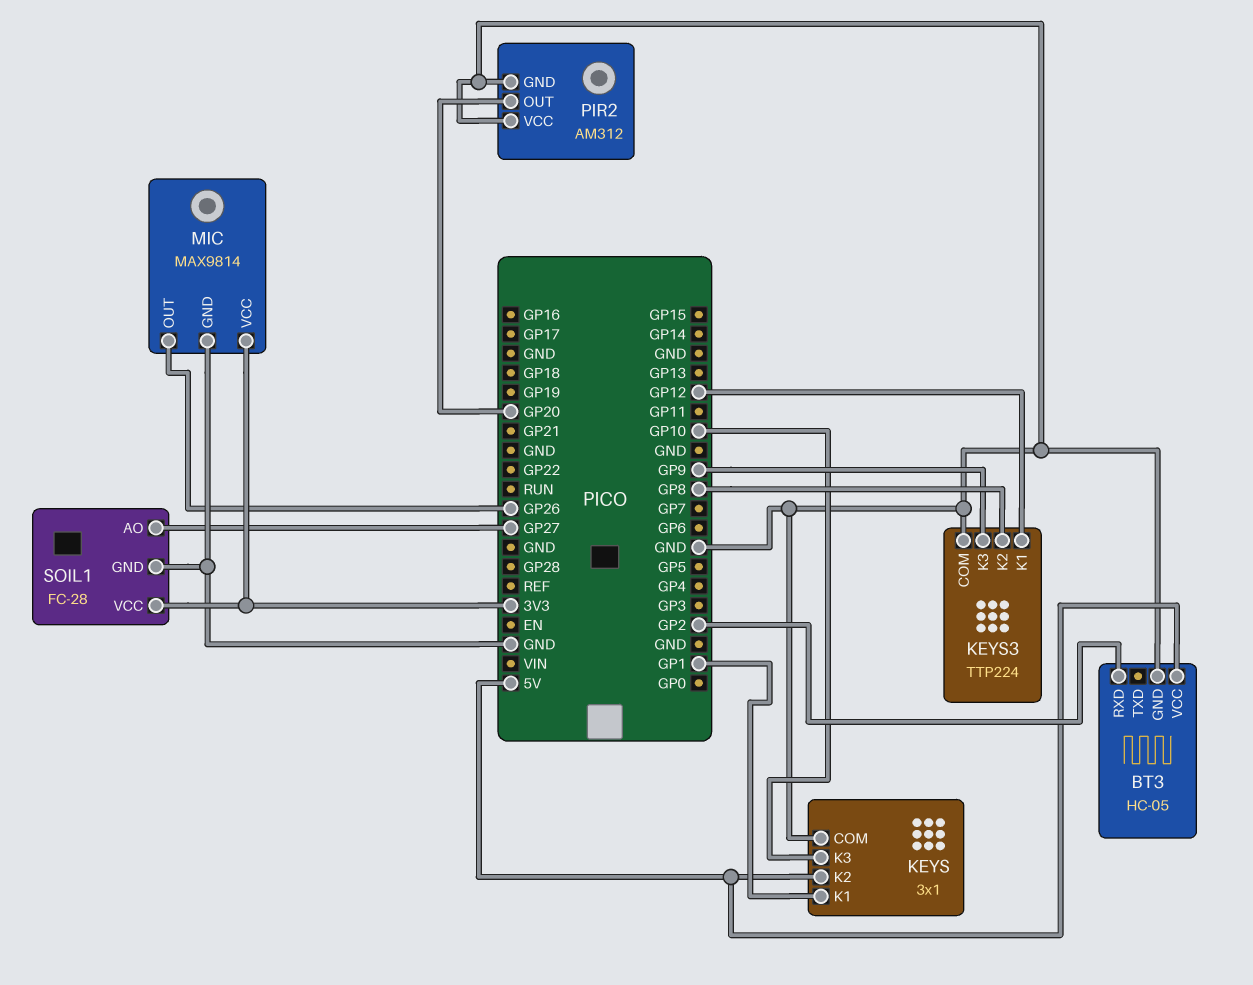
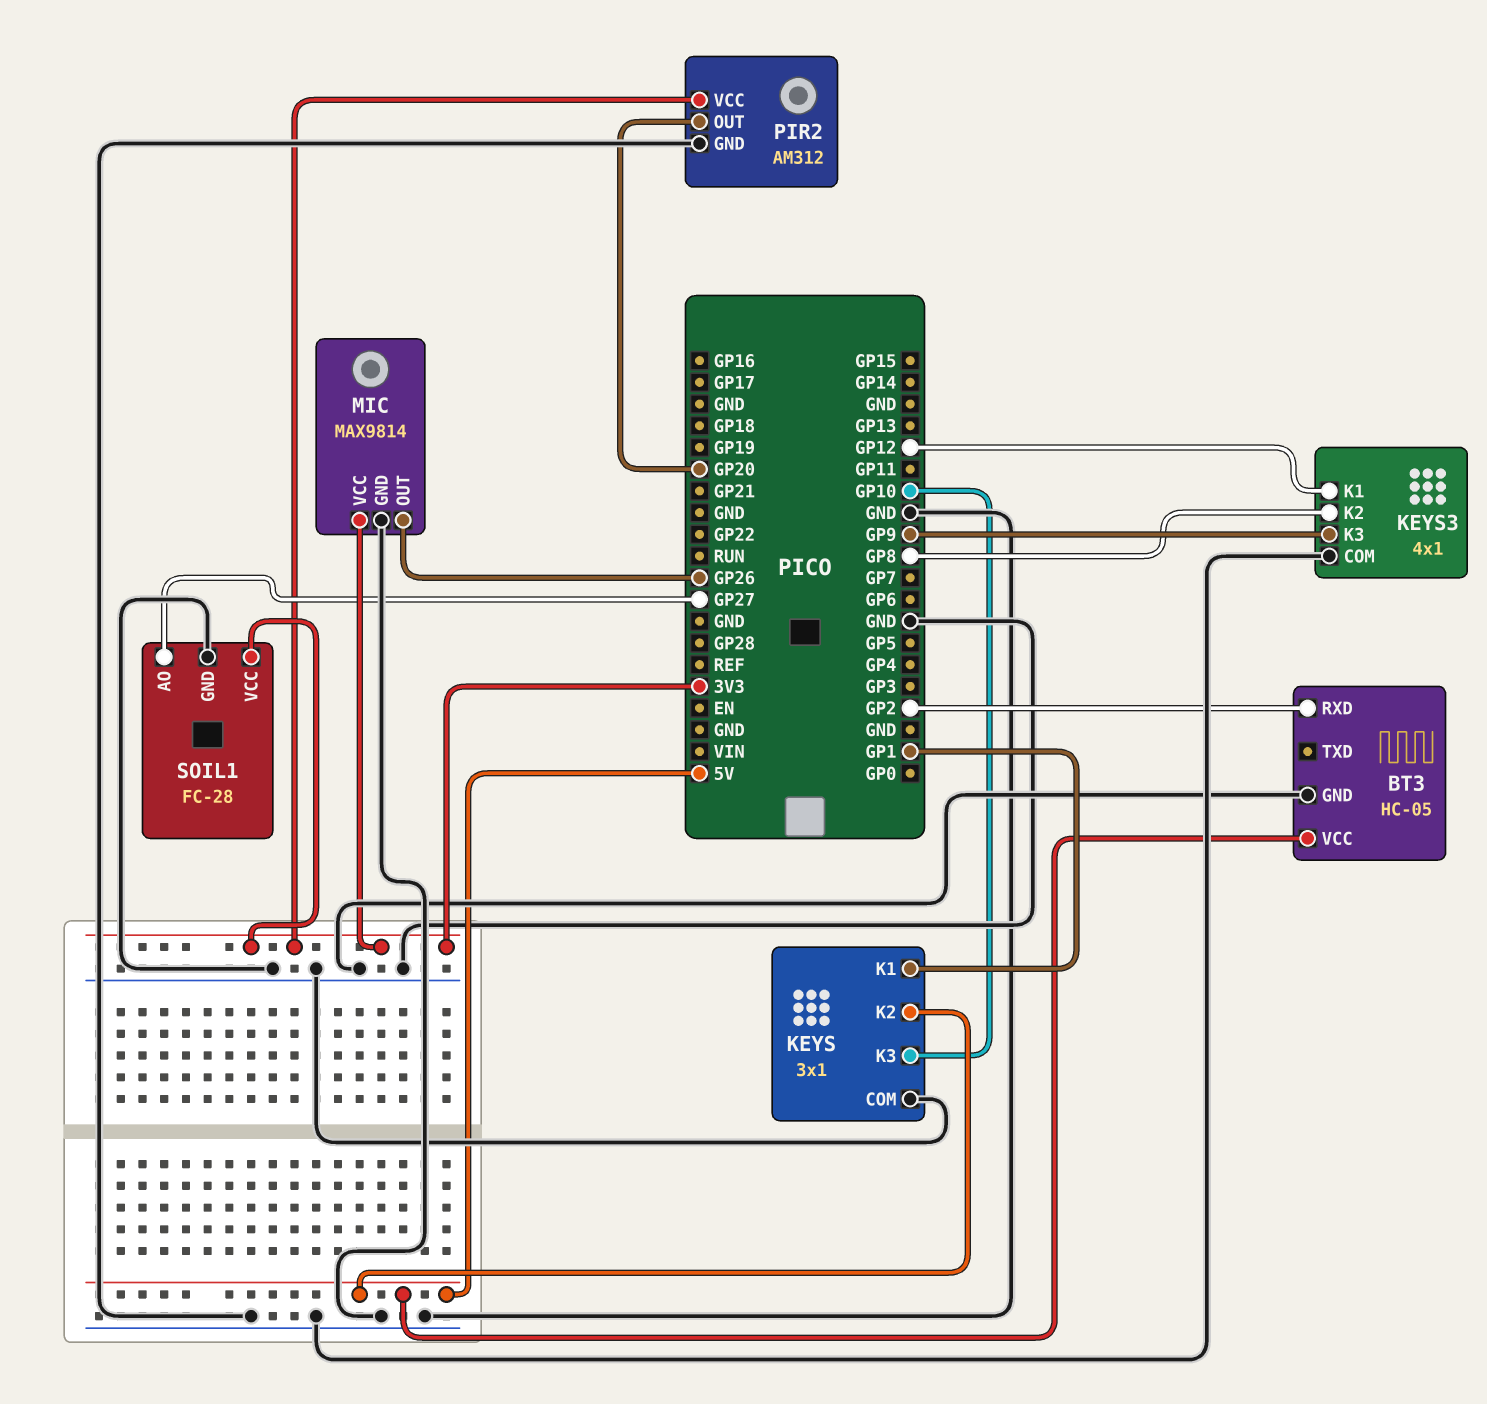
KEYS3: TTP224 -> 4x1
PIR2 pin VCC: GND -> 3V3

